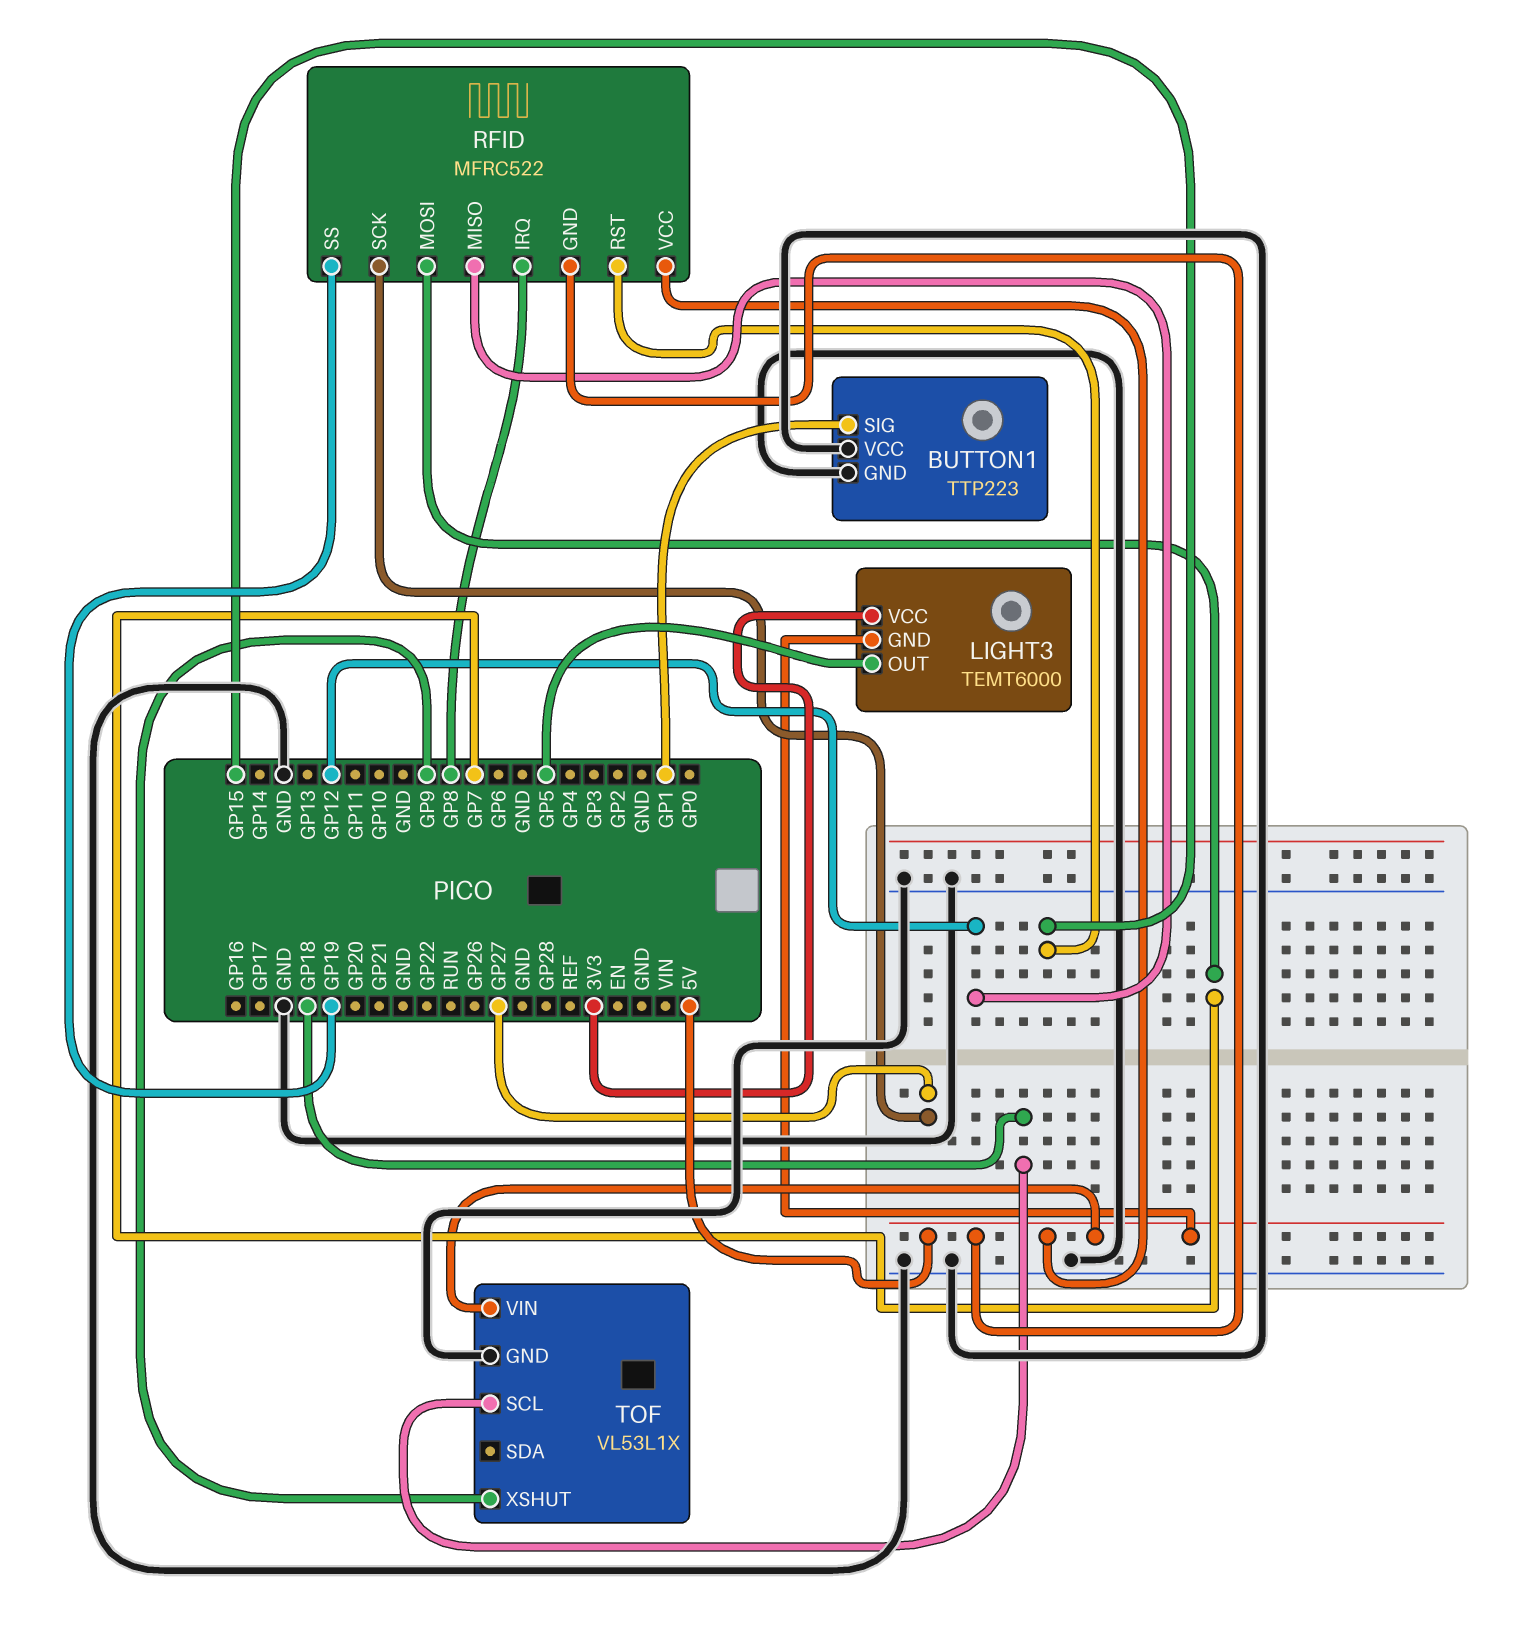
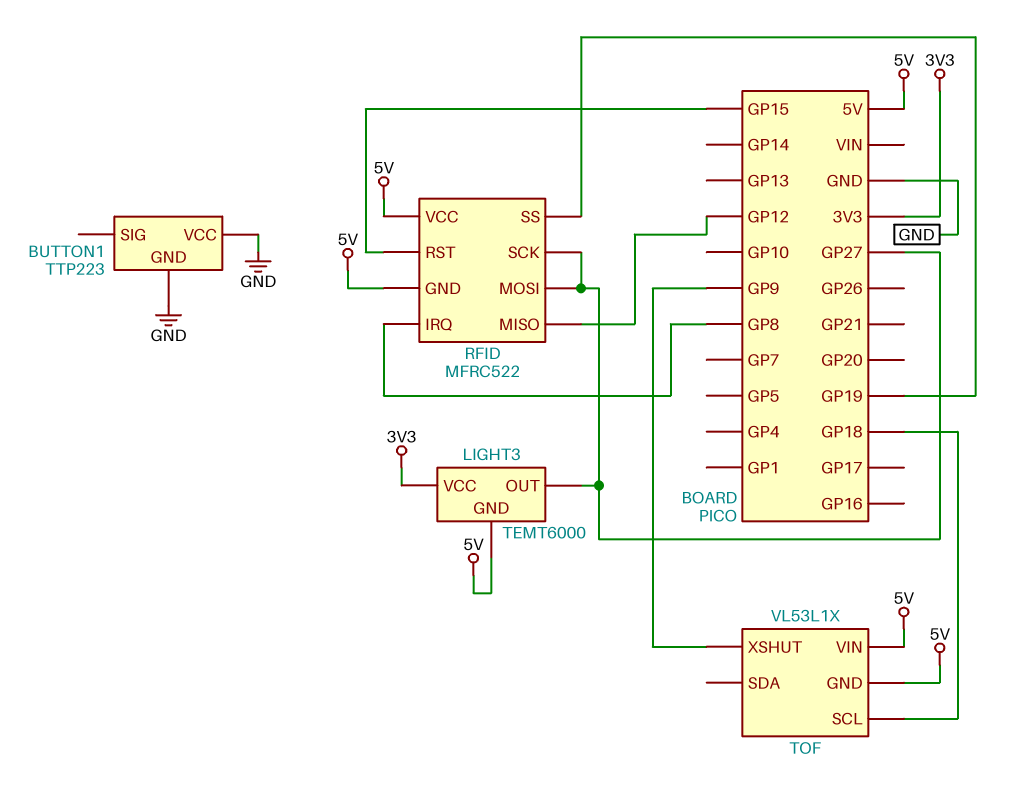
BUTTON1 pin SIG: GP1 -> none
LIGHT3 pin OUT: GP5 -> GP27
RFID pin MOSI: GP7 -> GP27
TOF pin GND: GND -> 5V

